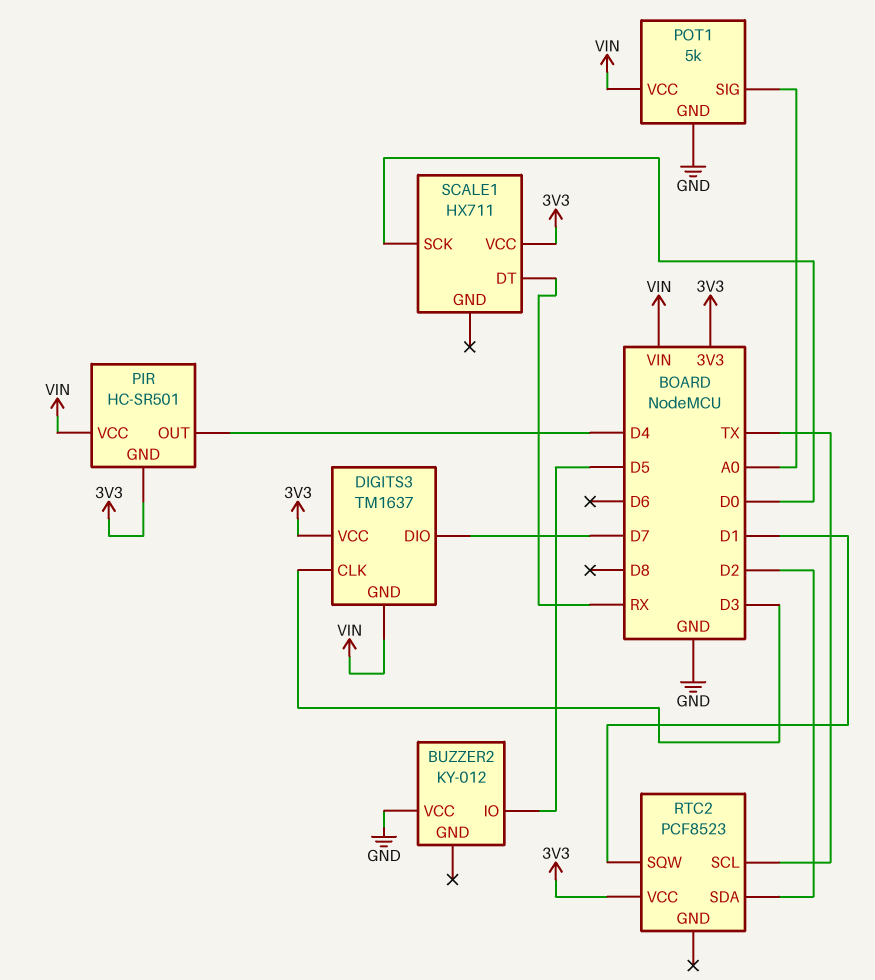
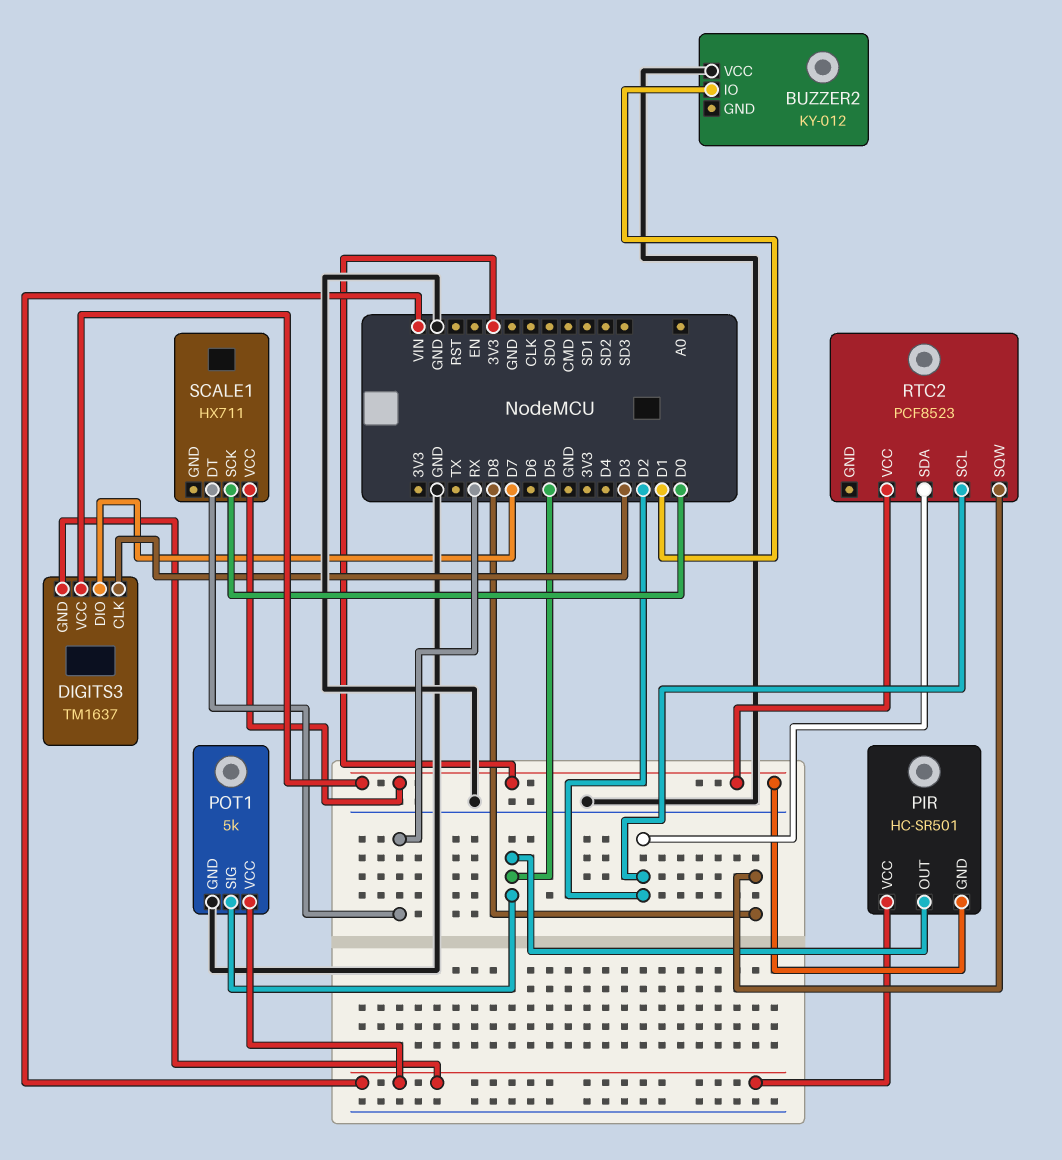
BUZZER2 pin IO: D5 -> D1
PIR pin OUT: D4 -> D5
POT1 pin SIG: A0 -> D5
RTC2 pin SCL: TX -> D2
RTC2 pin SQW: D1 -> D8

